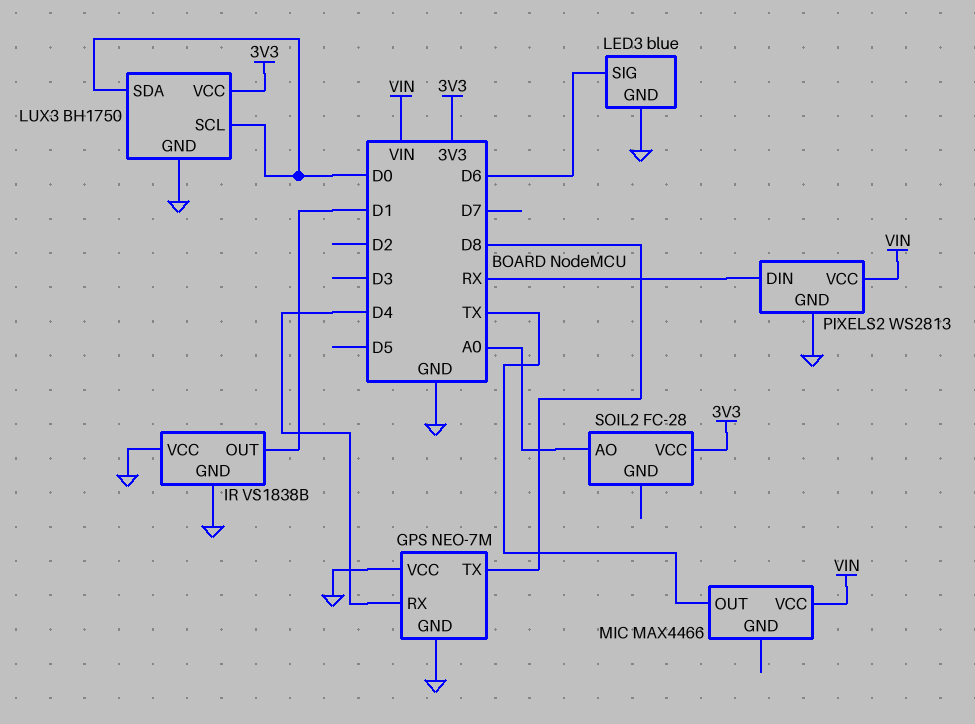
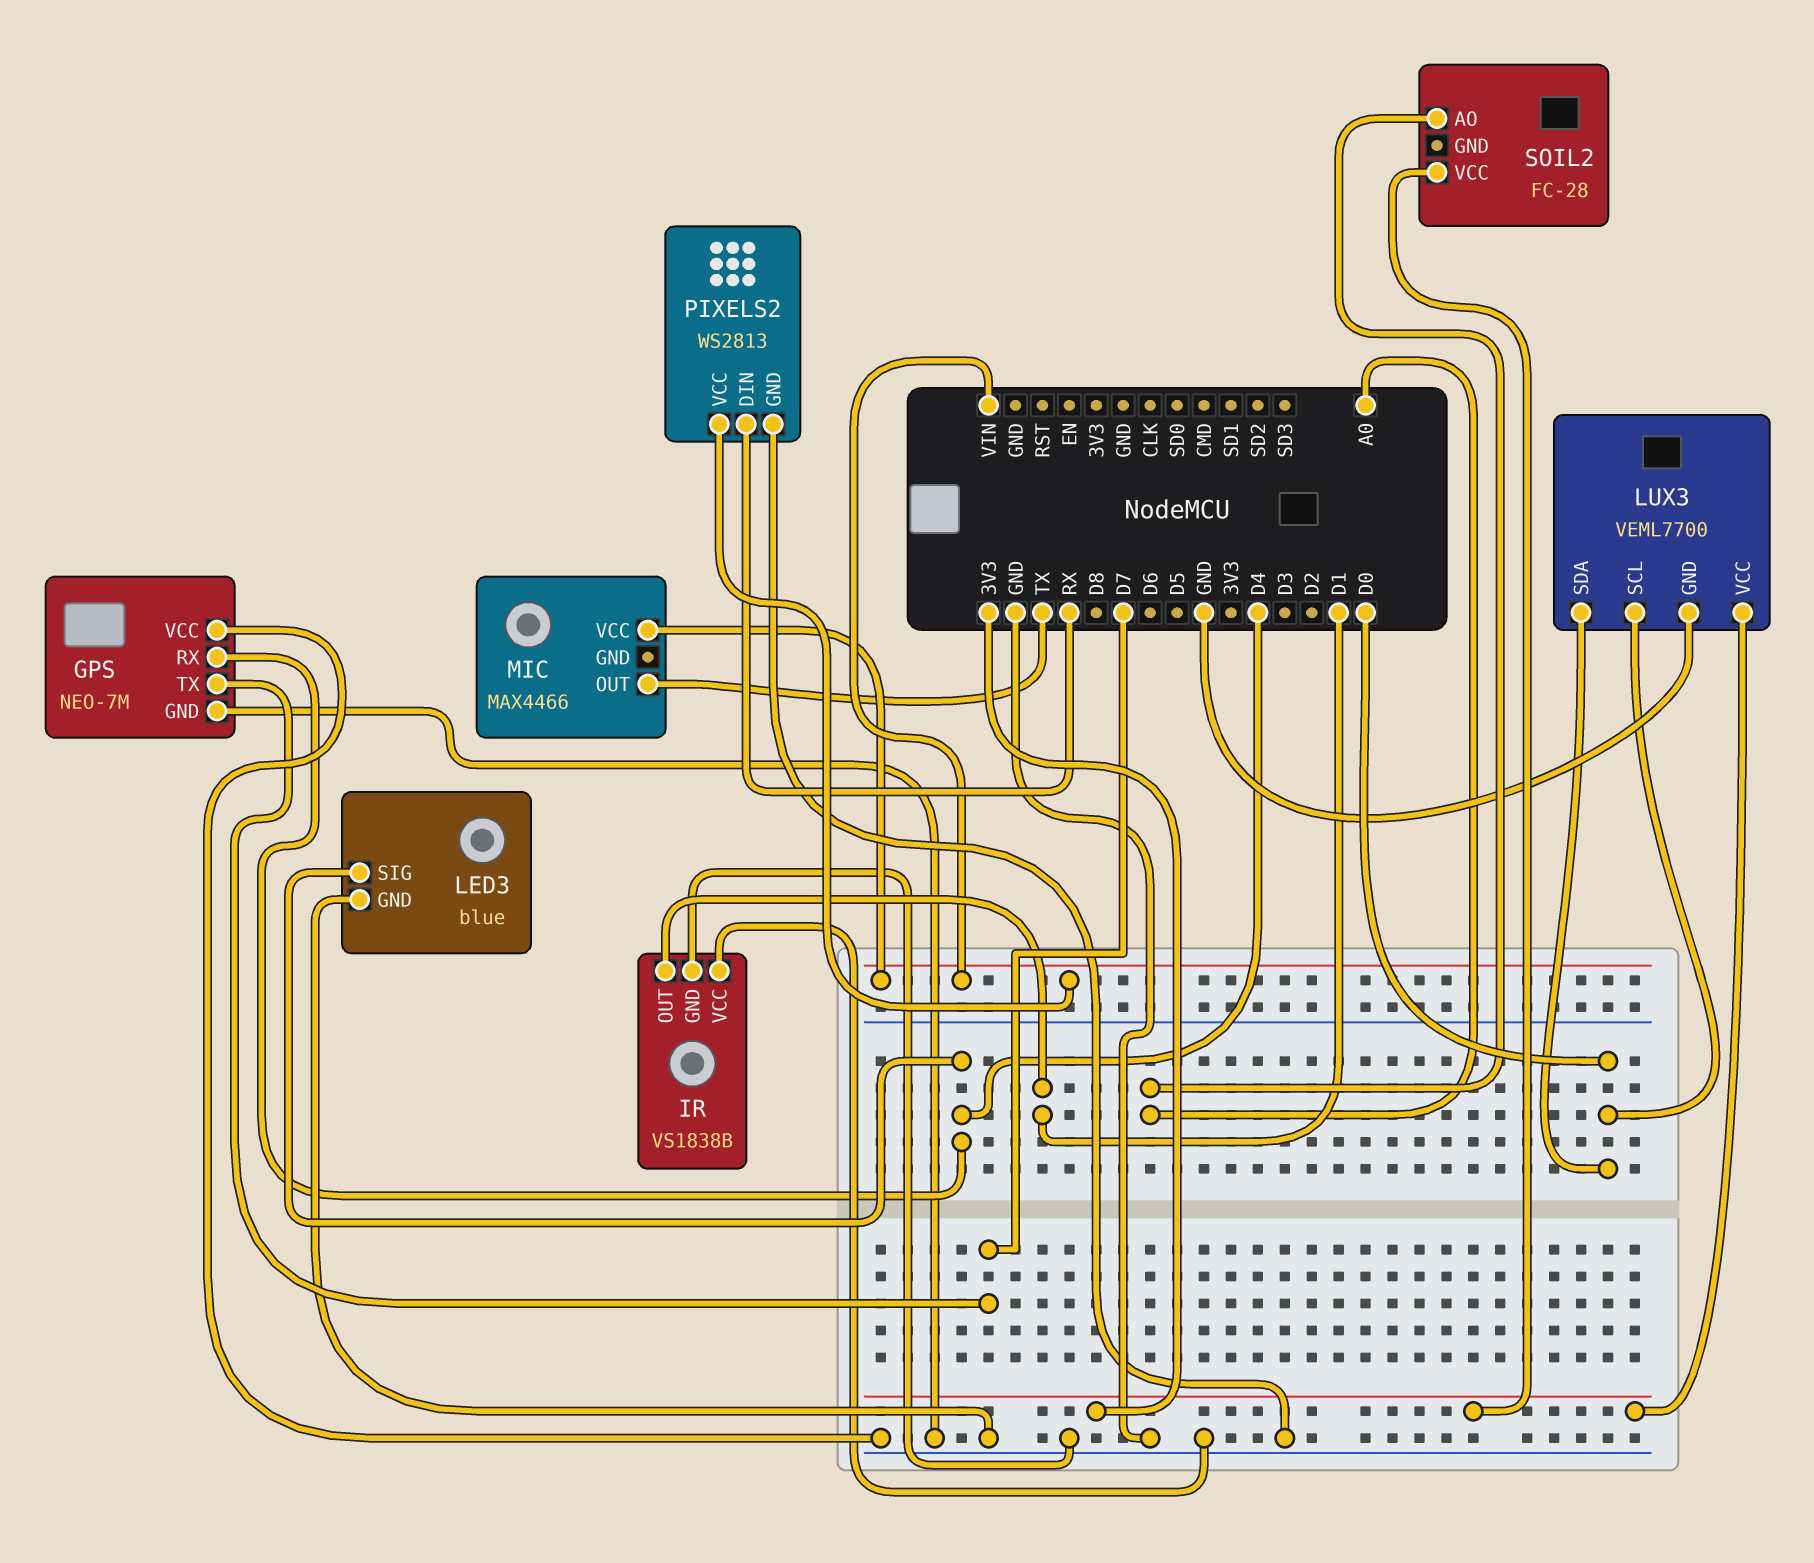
GPS pin TX: D8 -> D7
LED3 pin SIG: D6 -> D4
LUX3: BH1750 -> VEML7700

